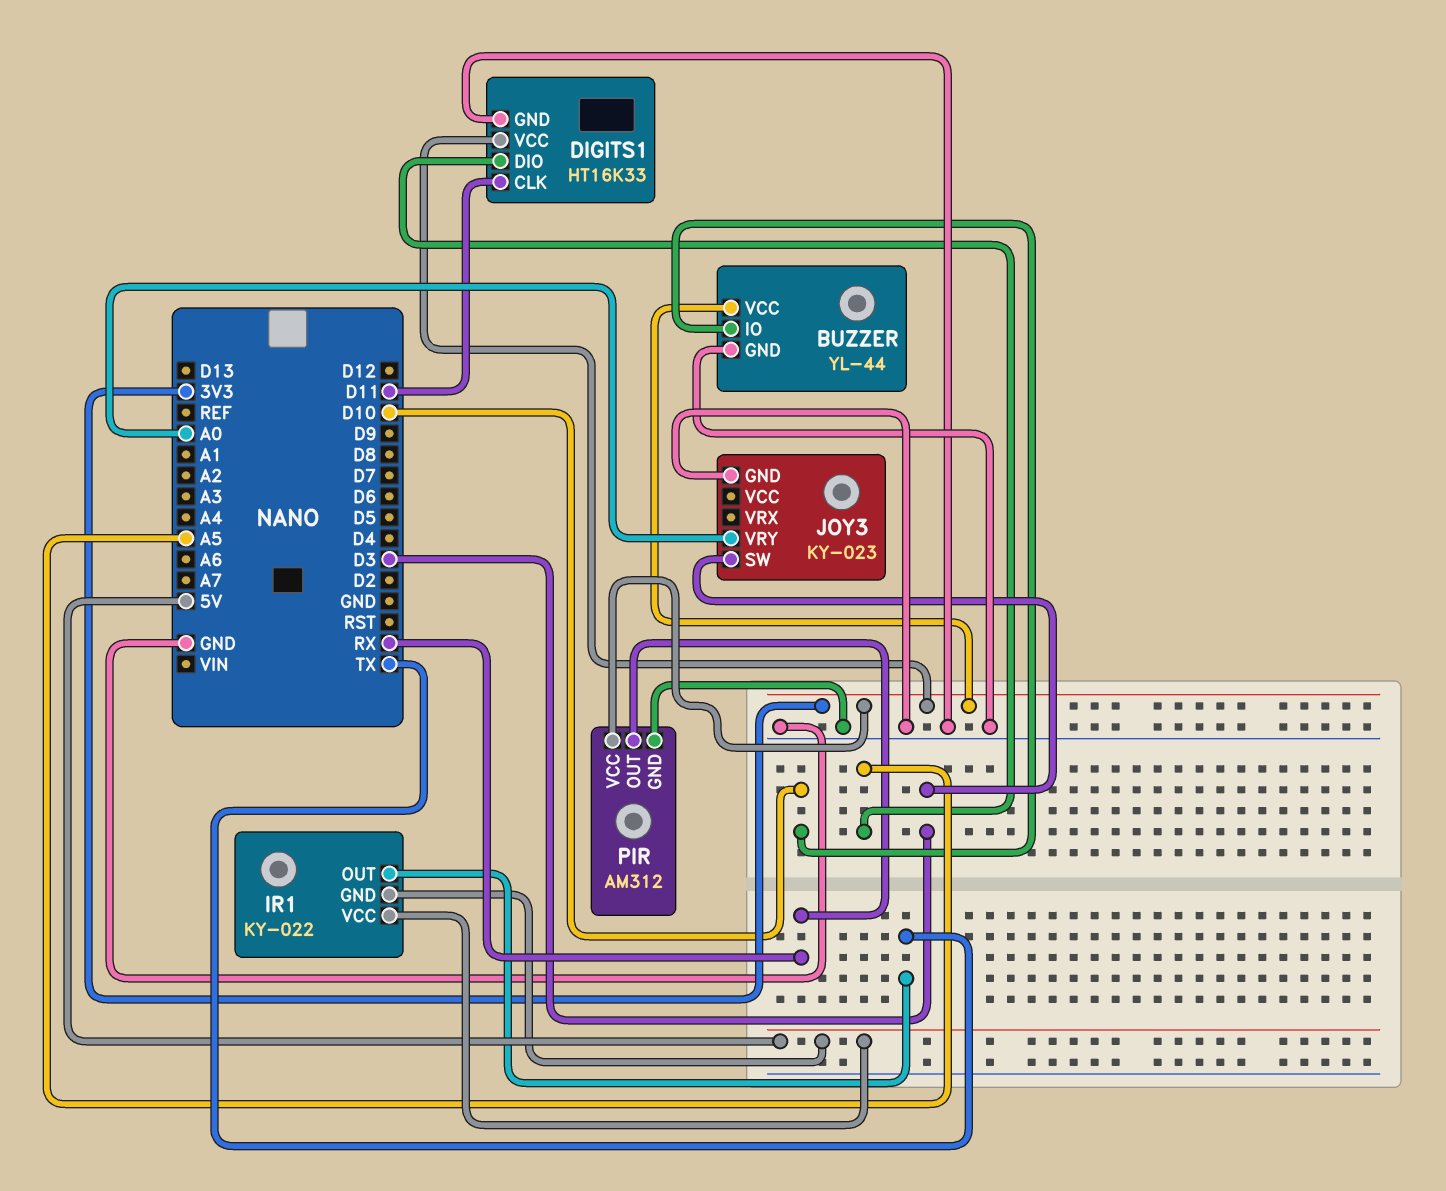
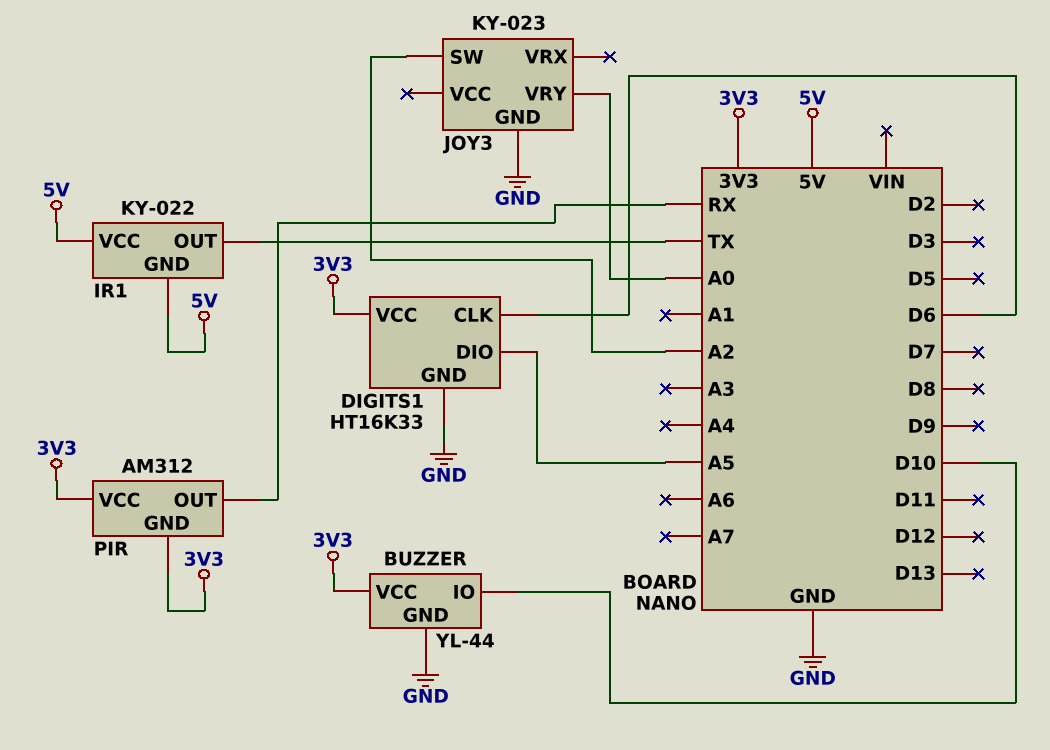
DIGITS1 pin CLK: D11 -> D6
JOY3 pin SW: D3 -> A2
PIR pin GND: GND -> 3V3

